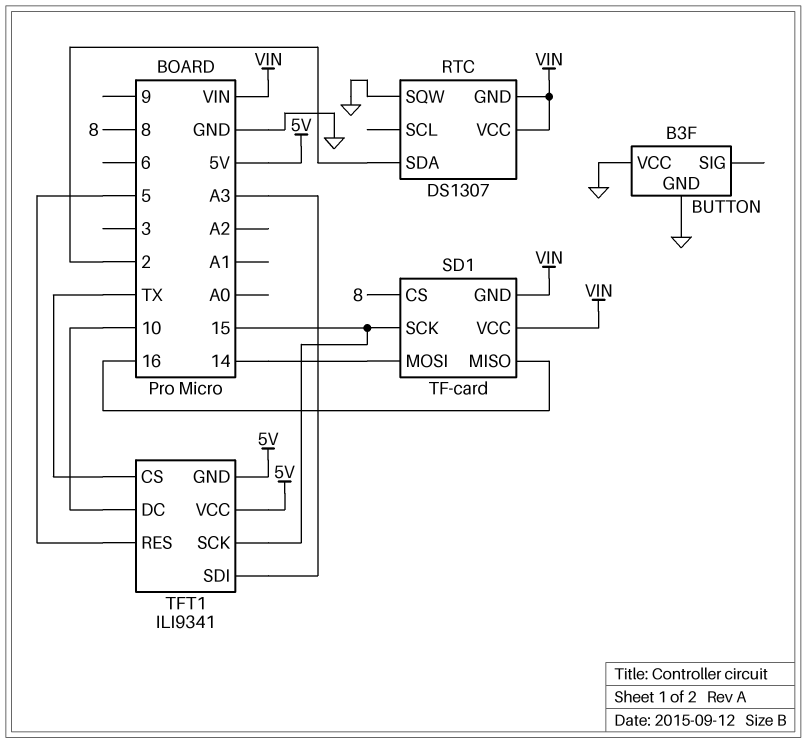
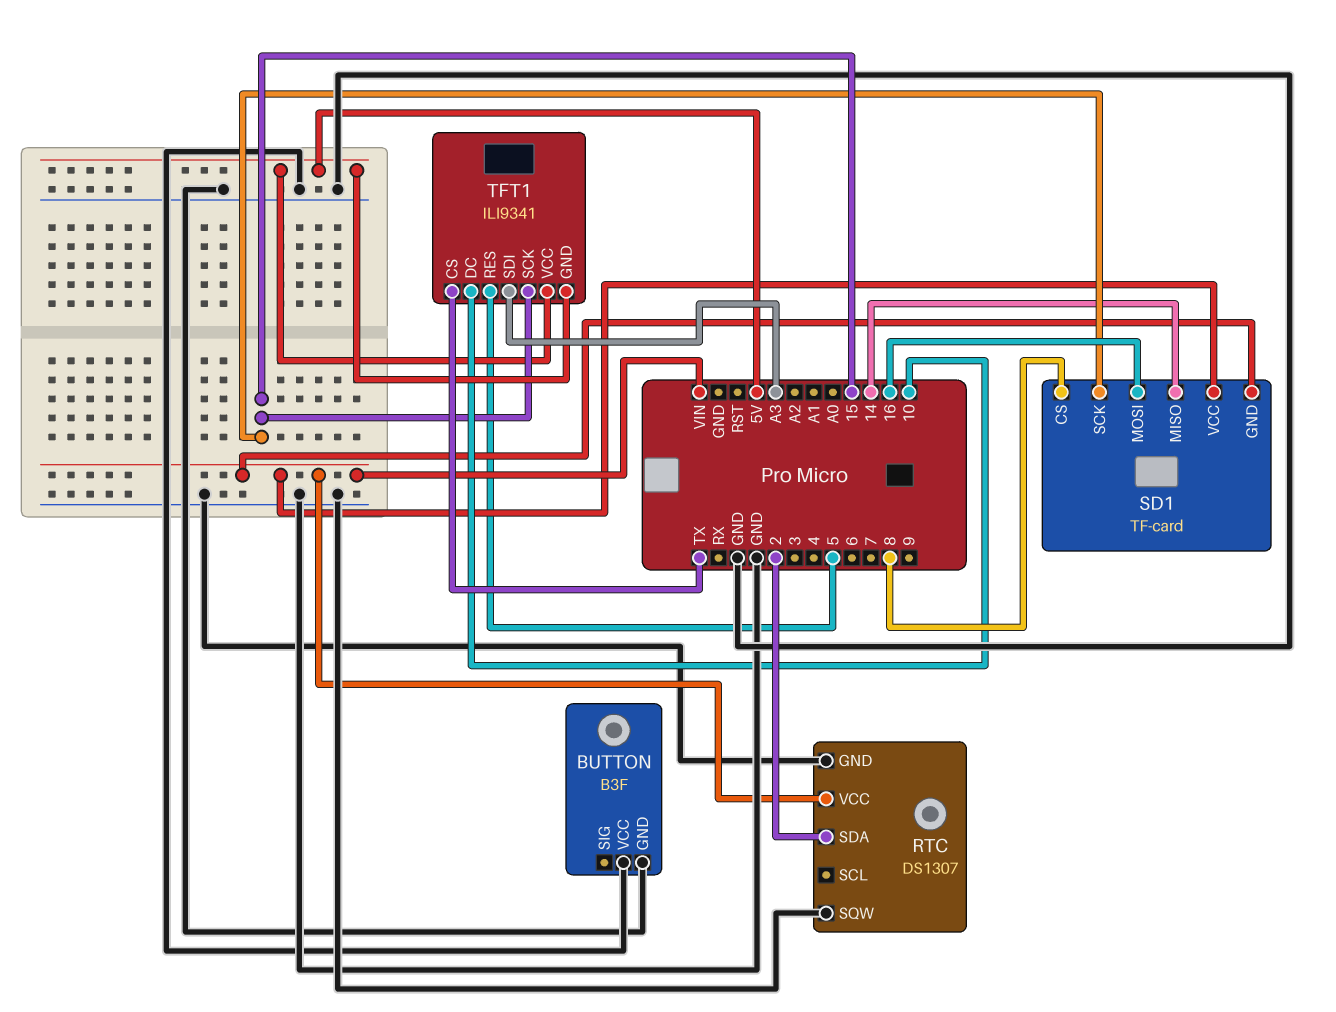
RTC pin GND: VIN -> GND
SD1 pin MISO: 16 -> 14
SD1 pin MOSI: 14 -> 16

